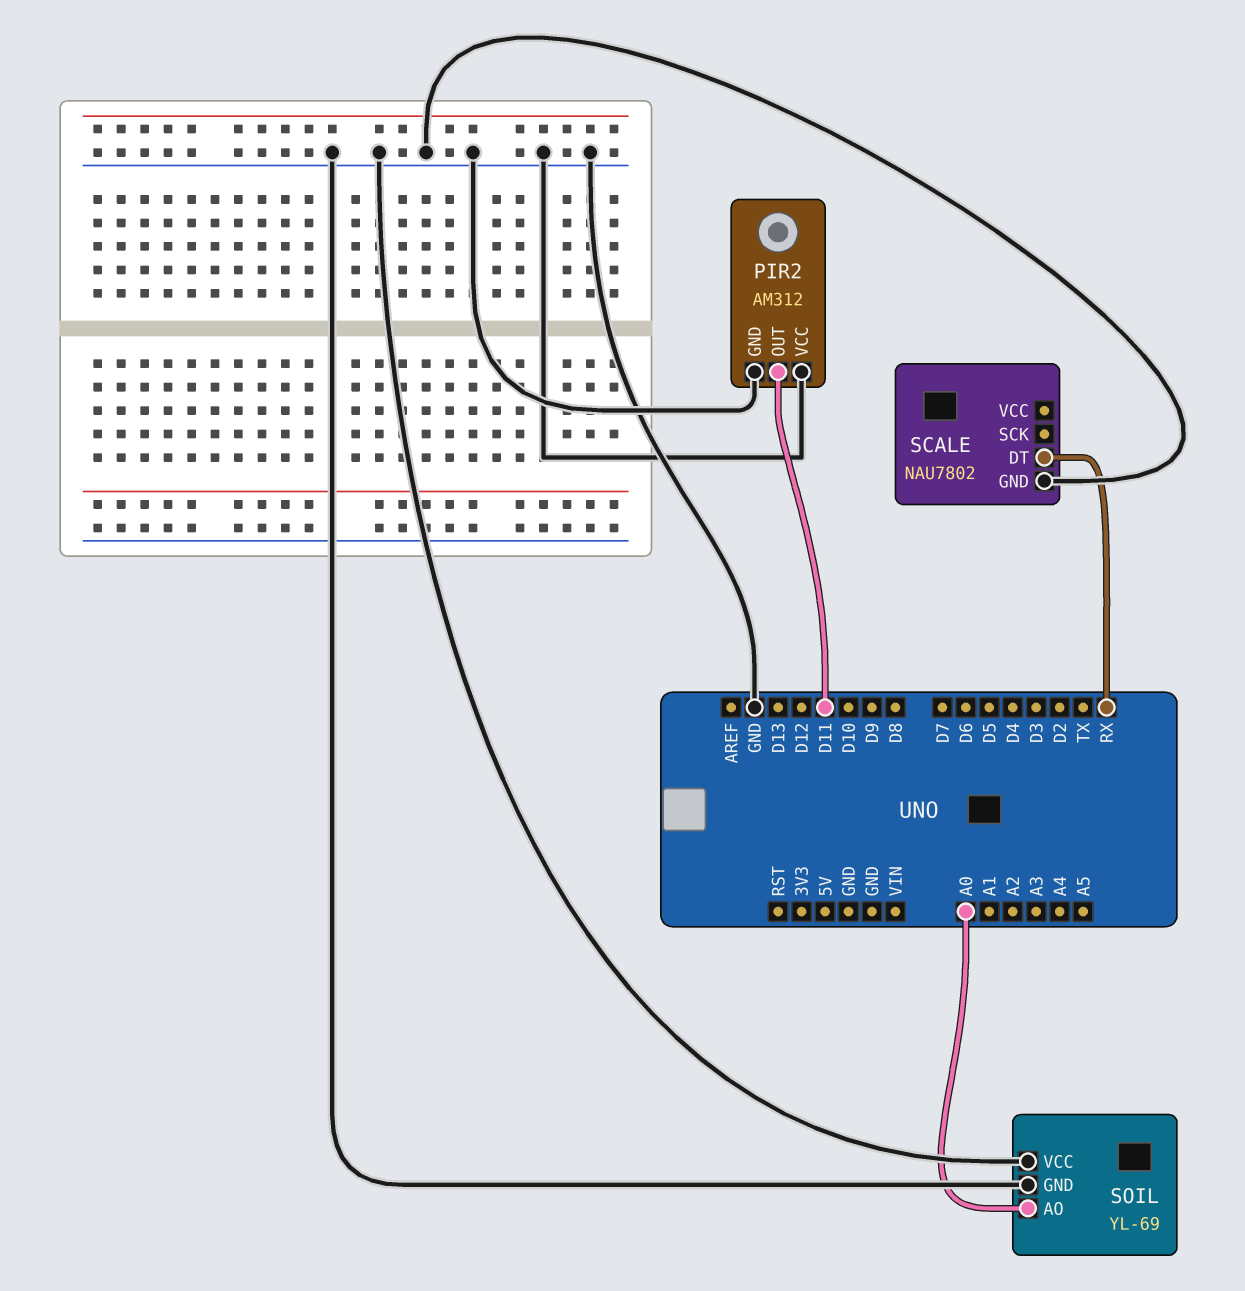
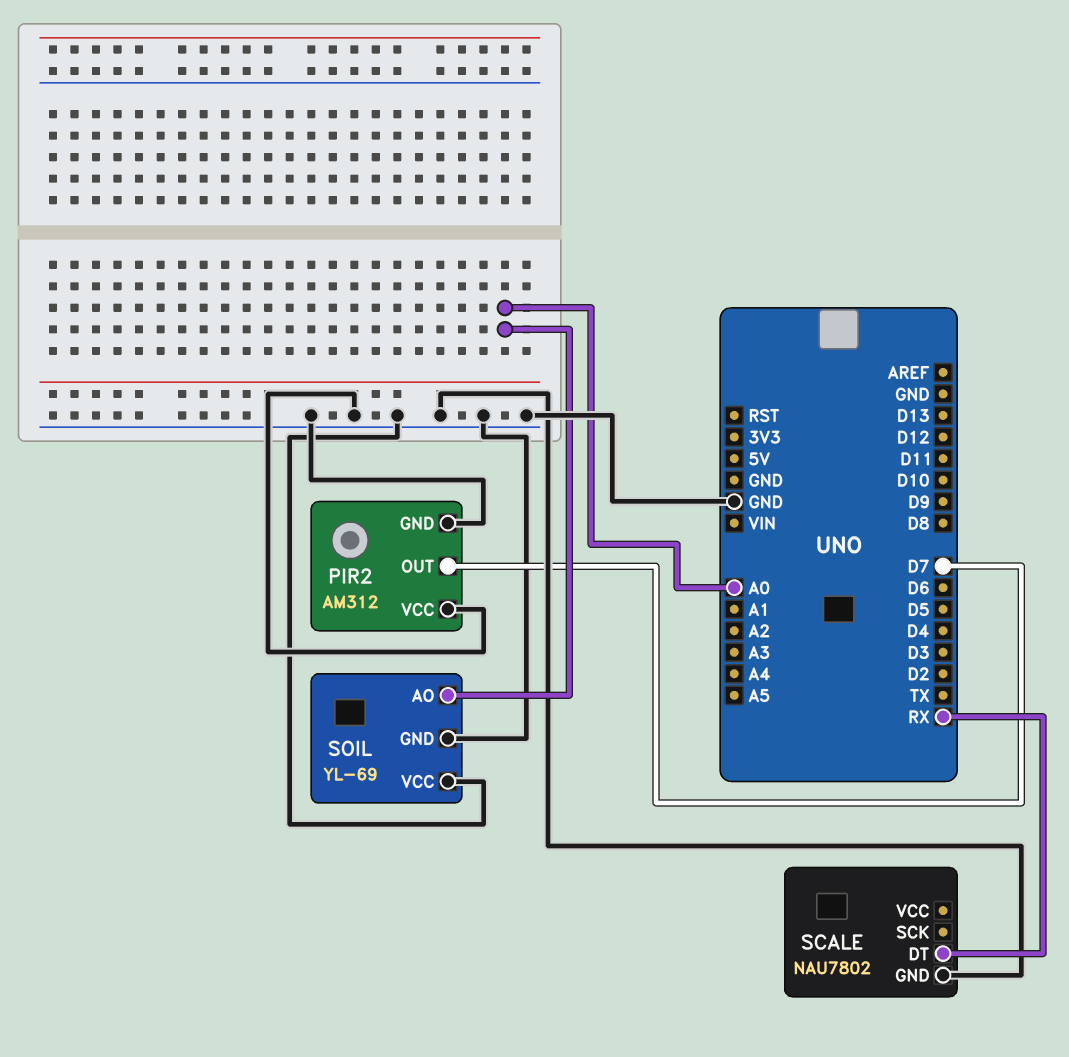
PIR2 pin OUT: D11 -> D7

